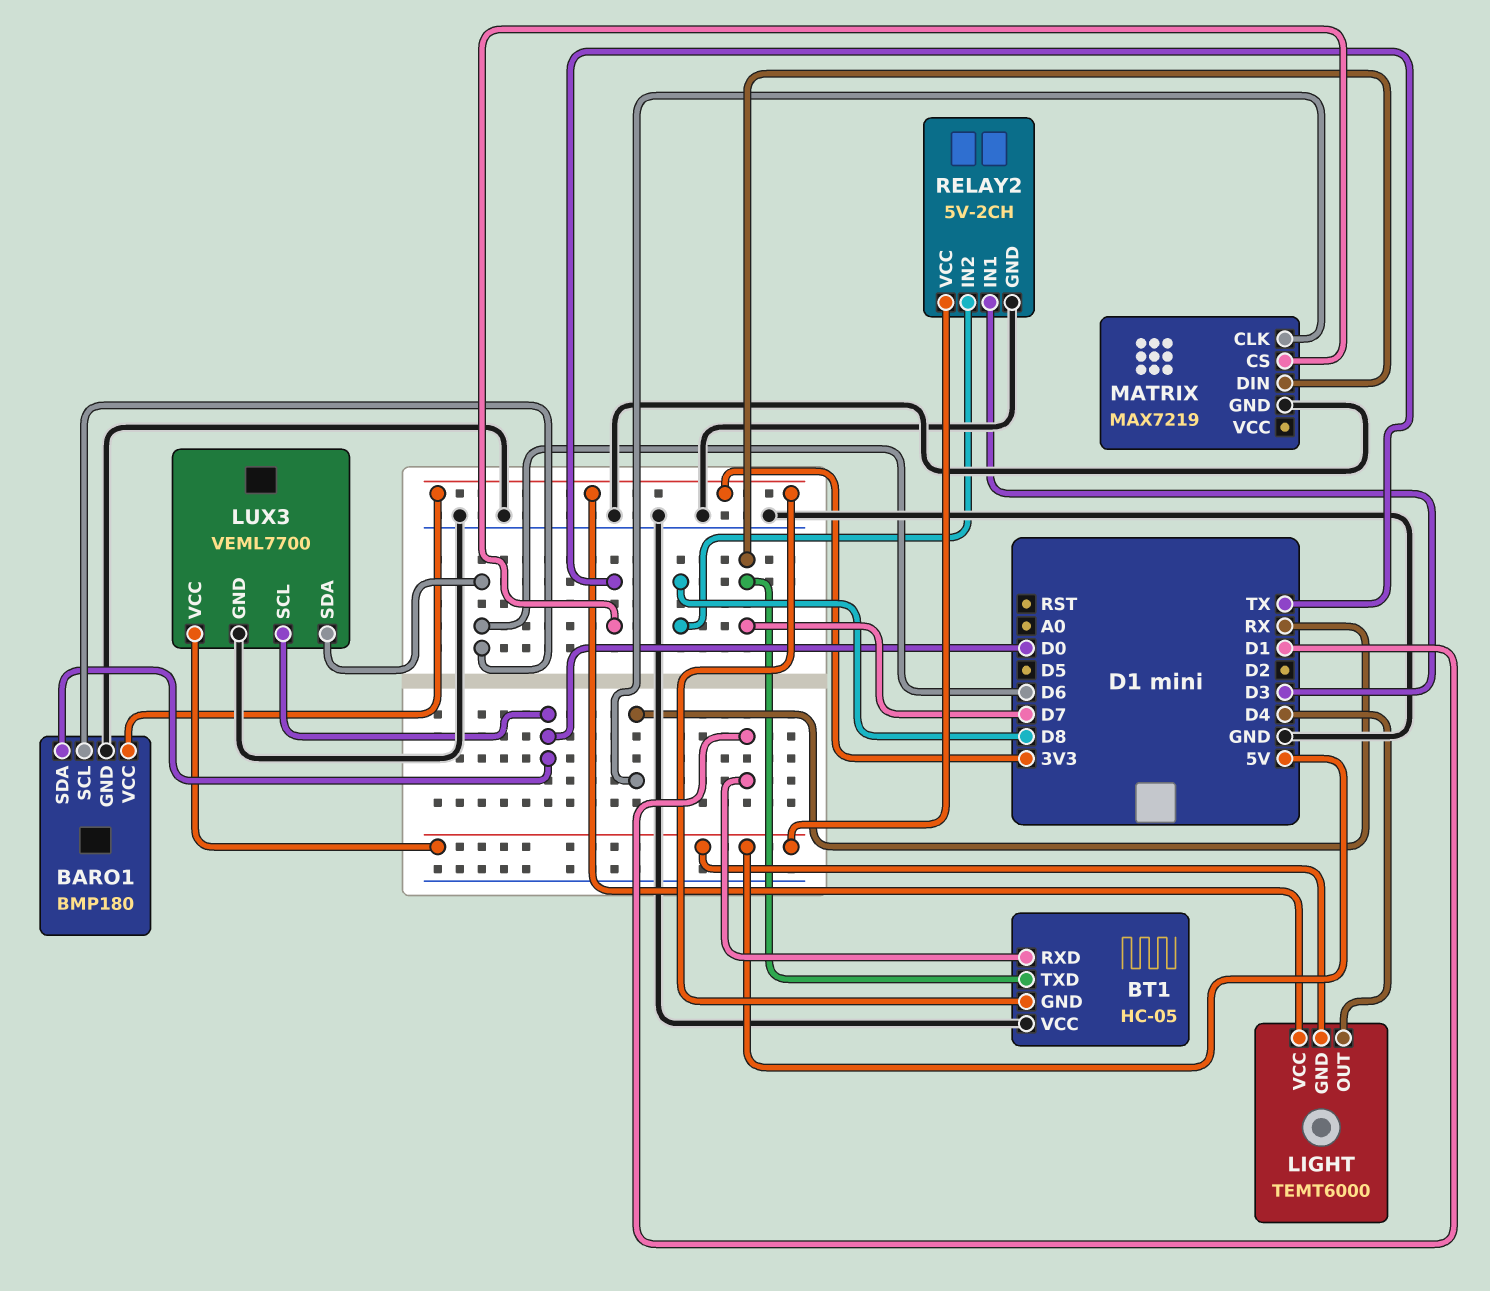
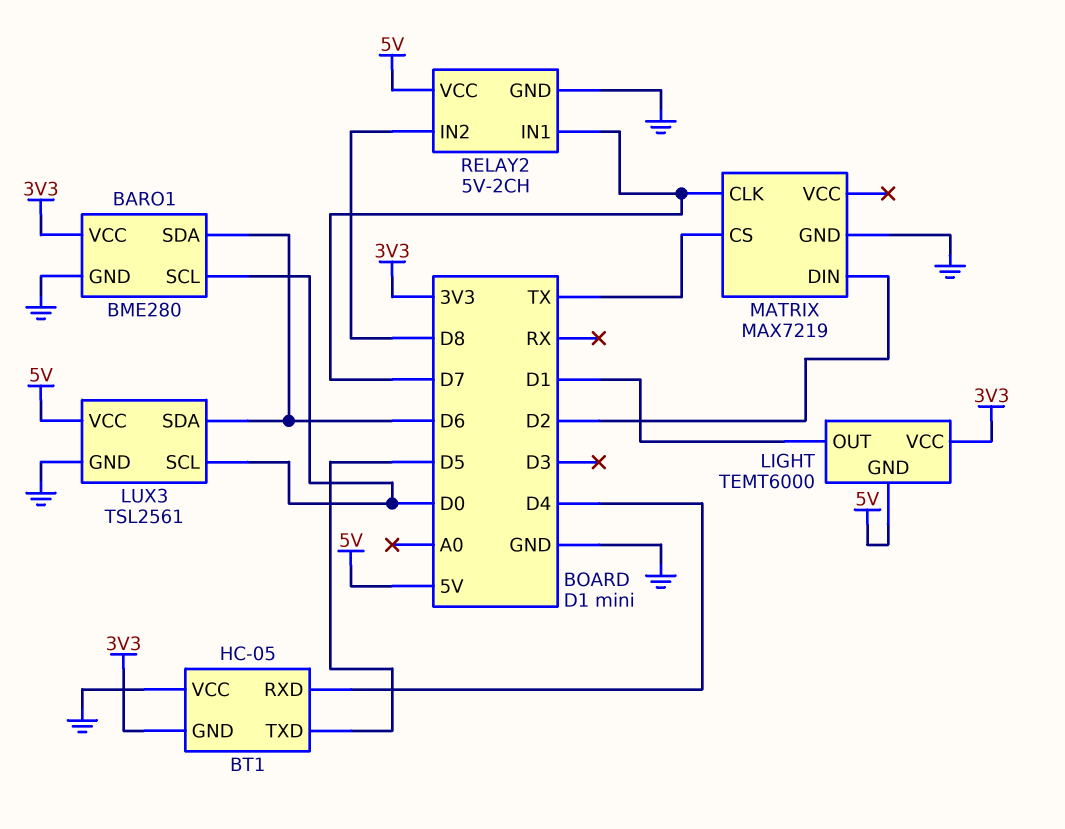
BARO1: BMP180 -> BME280
BARO1 pin SCL: D6 -> D0
BARO1 pin SDA: D0 -> D6
BT1 pin RXD: D1 -> D4
BT1 pin TXD: D7 -> D5
LIGHT pin OUT: D4 -> D1
LUX3: VEML7700 -> TSL2561
MATRIX pin CLK: RX -> D7
MATRIX pin DIN: D7 -> D2
RELAY2 pin IN1: D3 -> D7

